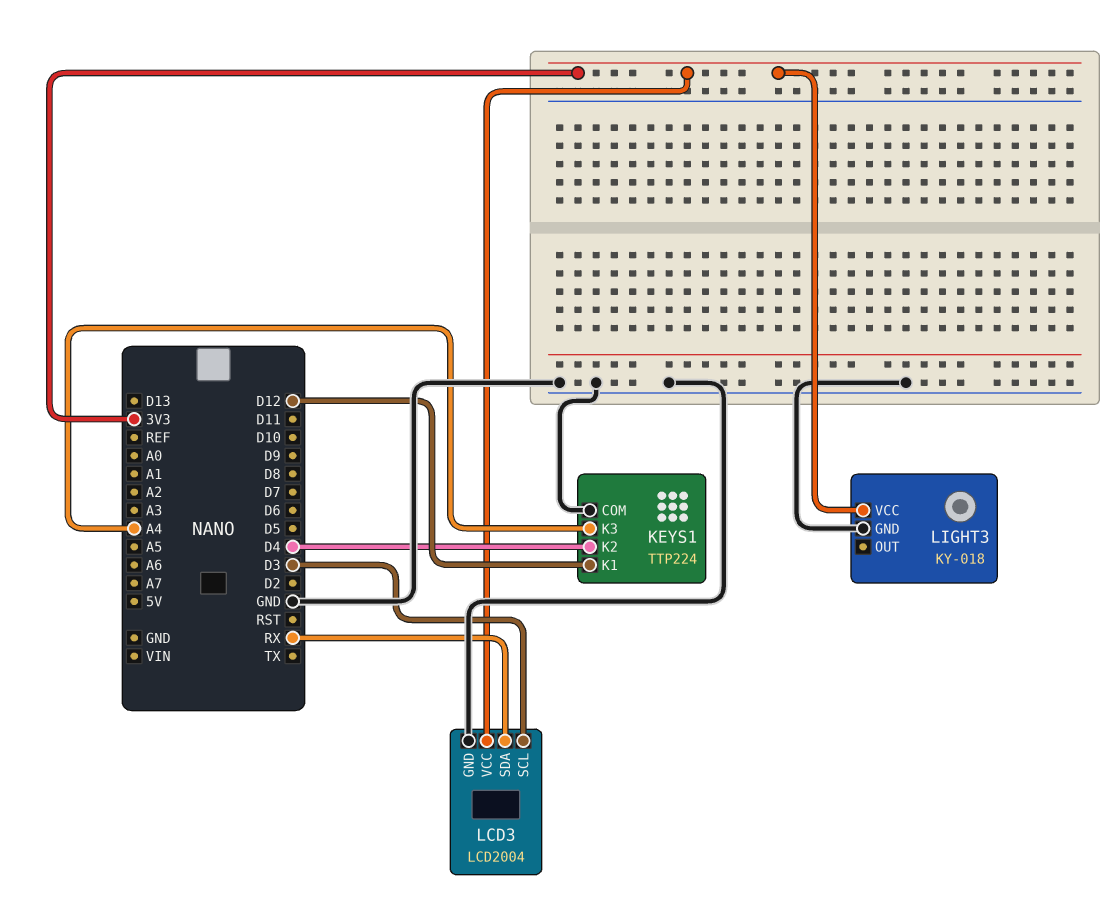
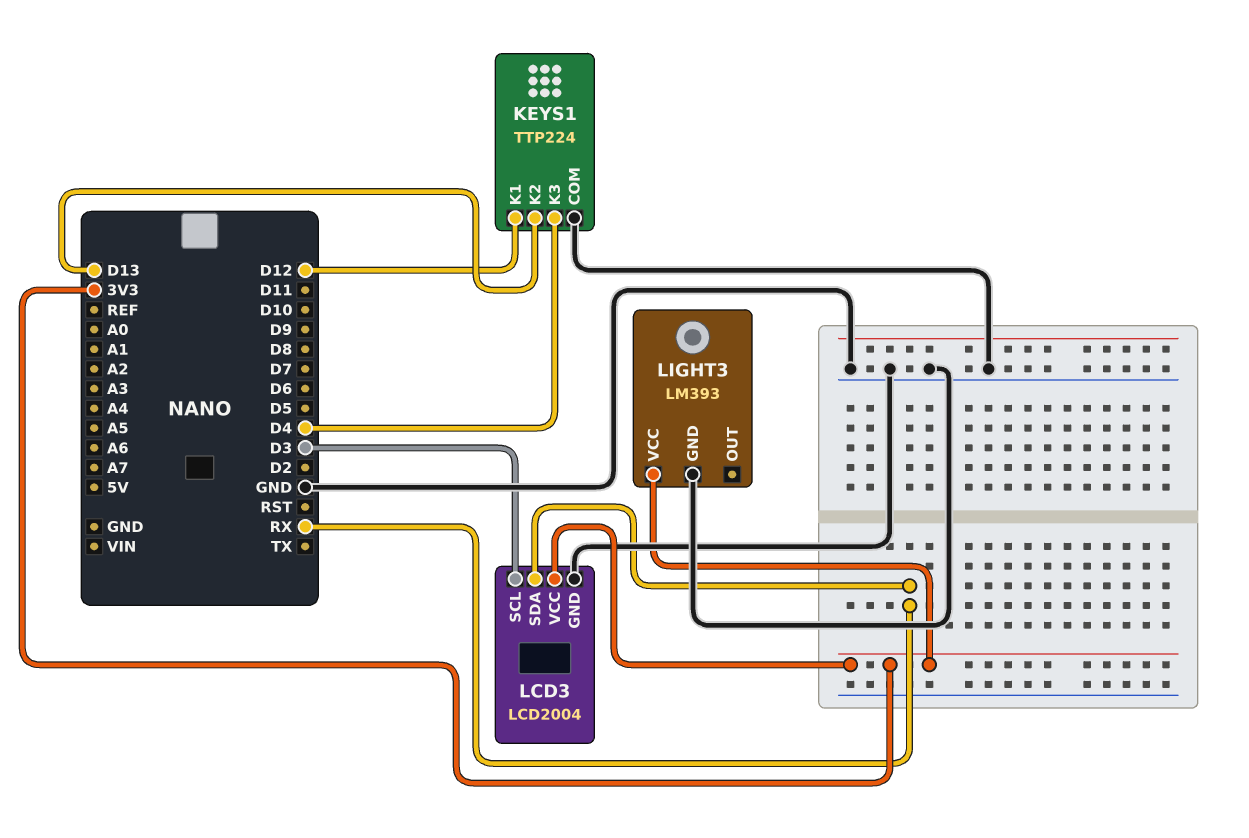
KEYS1 pin K2: D4 -> D13
KEYS1 pin K3: A4 -> D4
LIGHT3: KY-018 -> LM393

